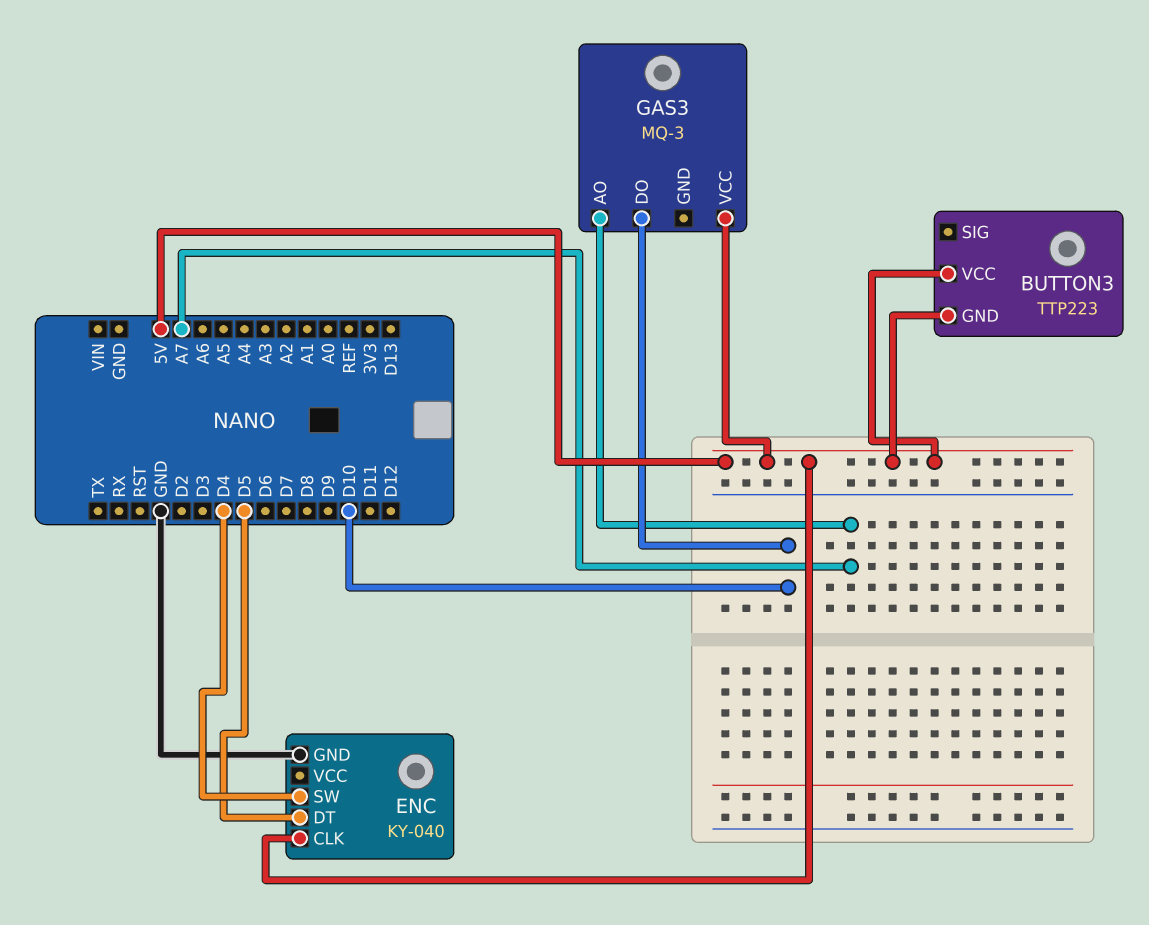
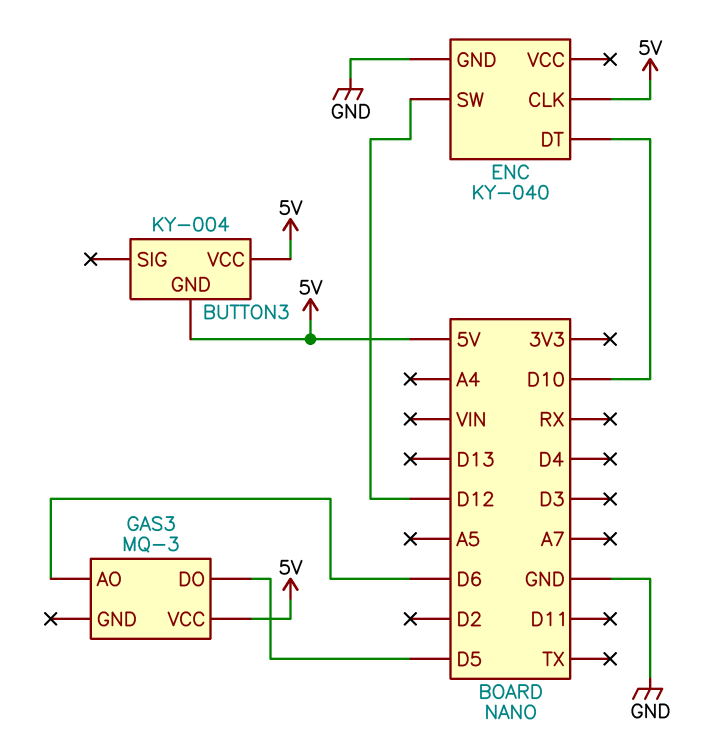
BUTTON3: TTP223 -> KY-004
ENC pin DT: D5 -> D10
ENC pin SW: D4 -> D12
GAS3 pin AO: A7 -> D6
GAS3 pin DO: D10 -> D5

